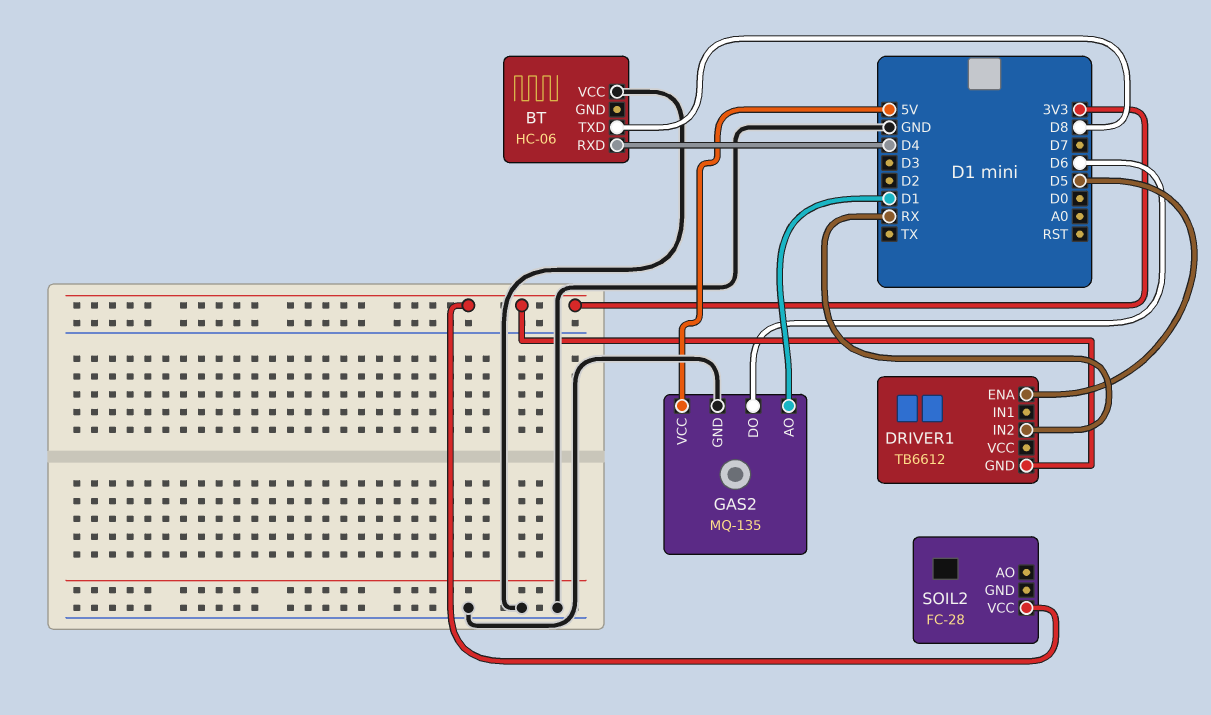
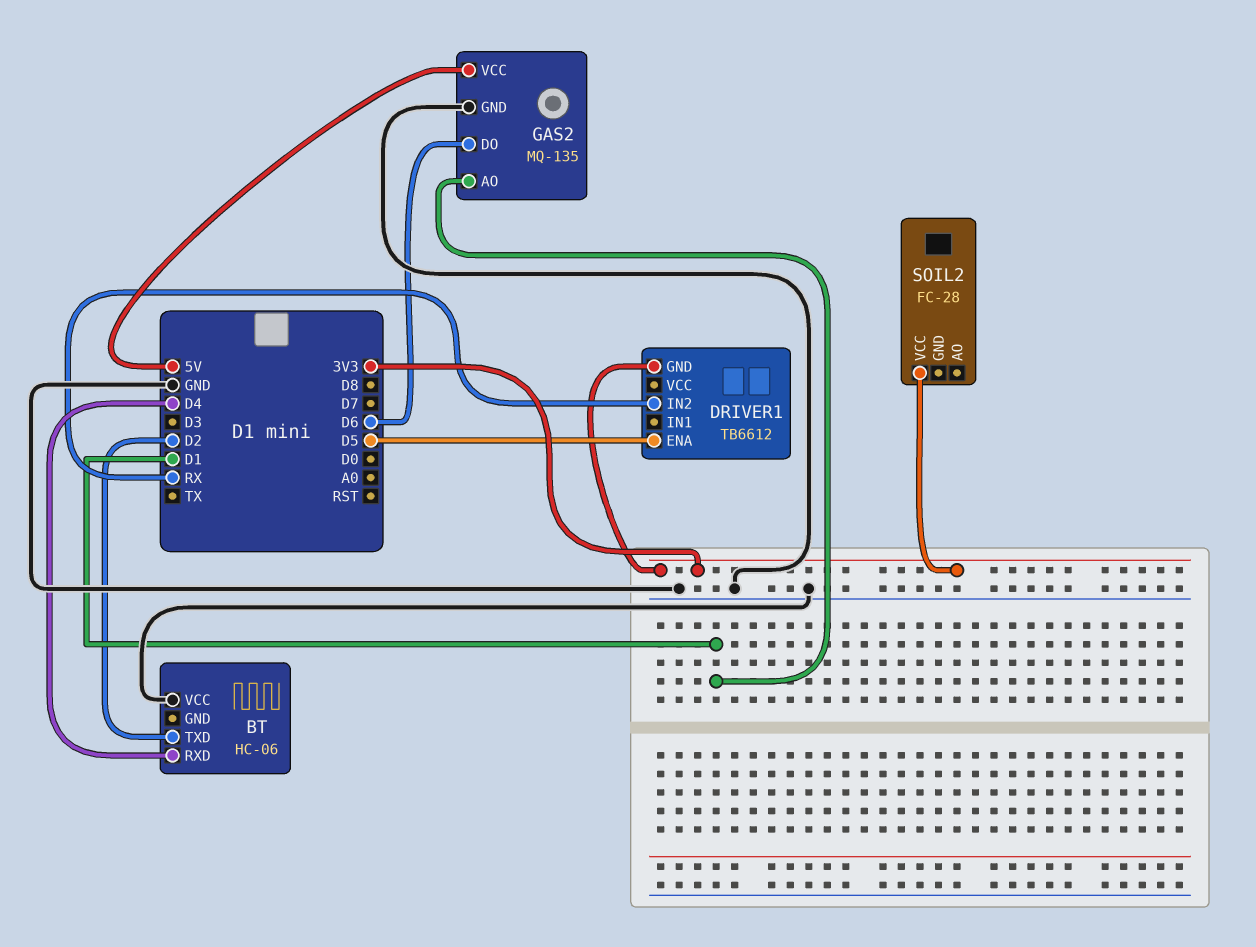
BT pin TXD: D8 -> D2

